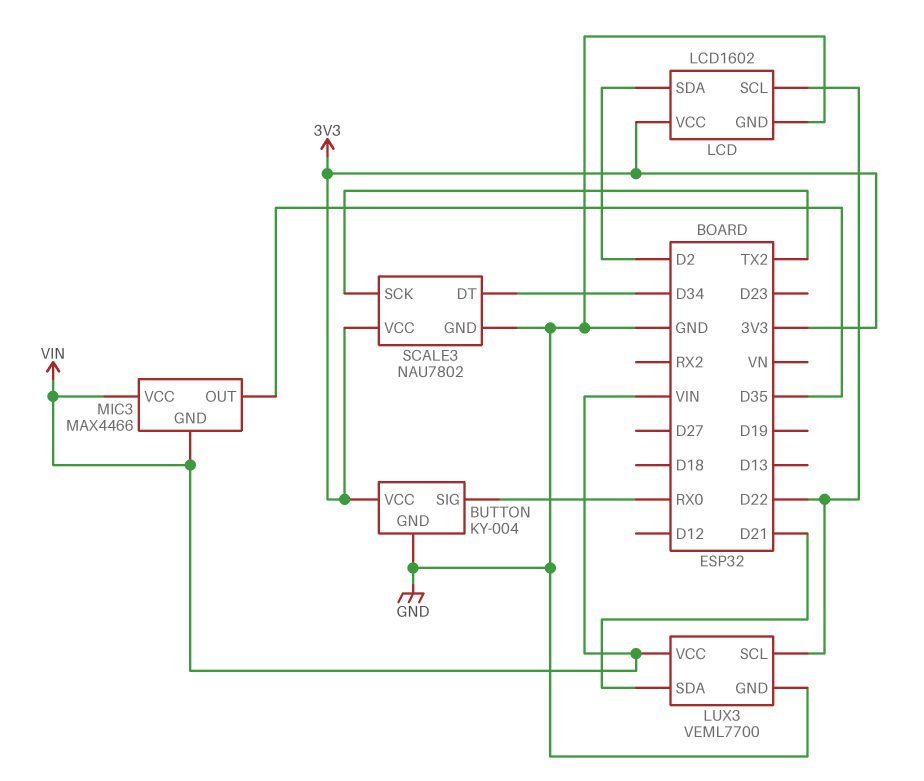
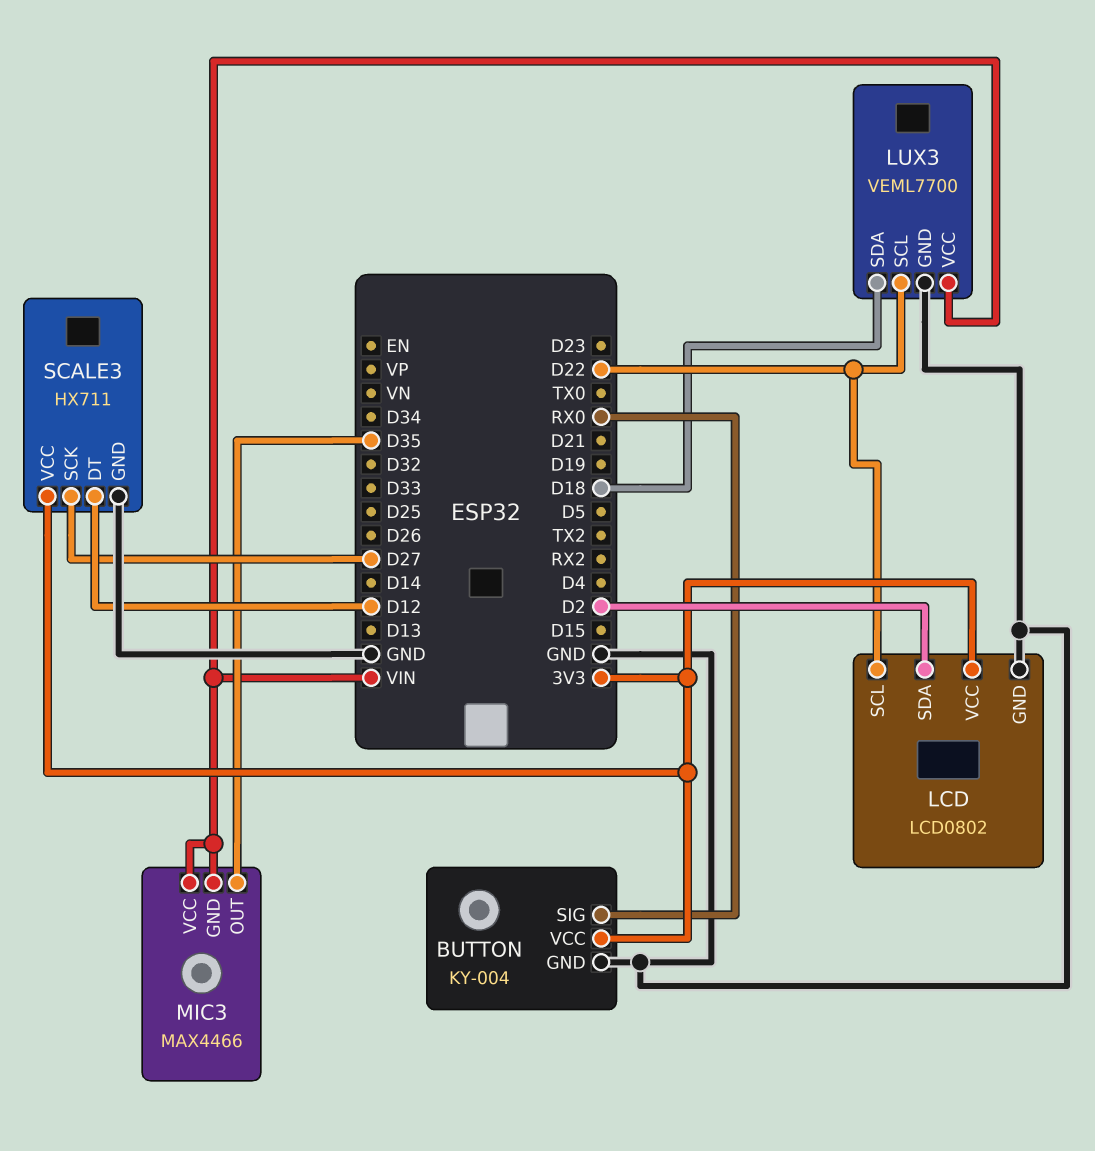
LCD: LCD1602 -> LCD0802
LUX3 pin SDA: D21 -> D18
SCALE3: NAU7802 -> HX711
SCALE3 pin DT: D34 -> D12
SCALE3 pin SCK: TX2 -> D27

